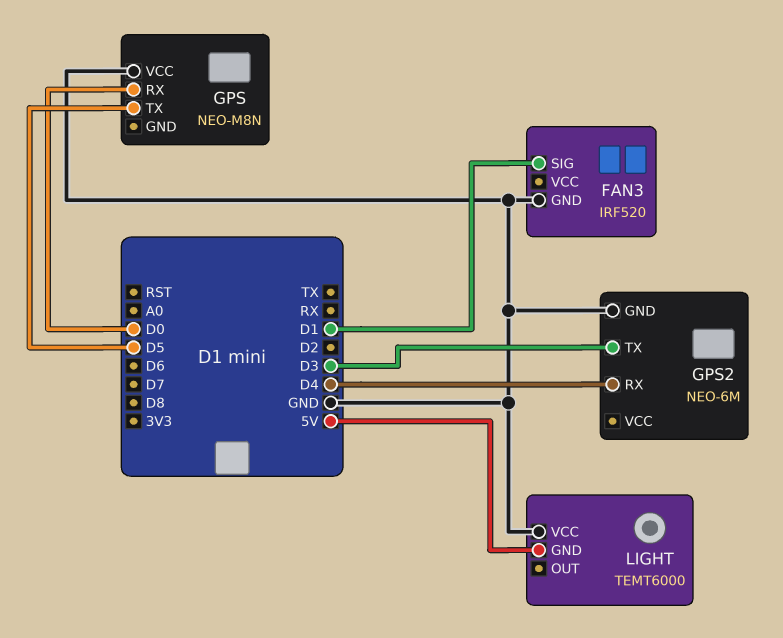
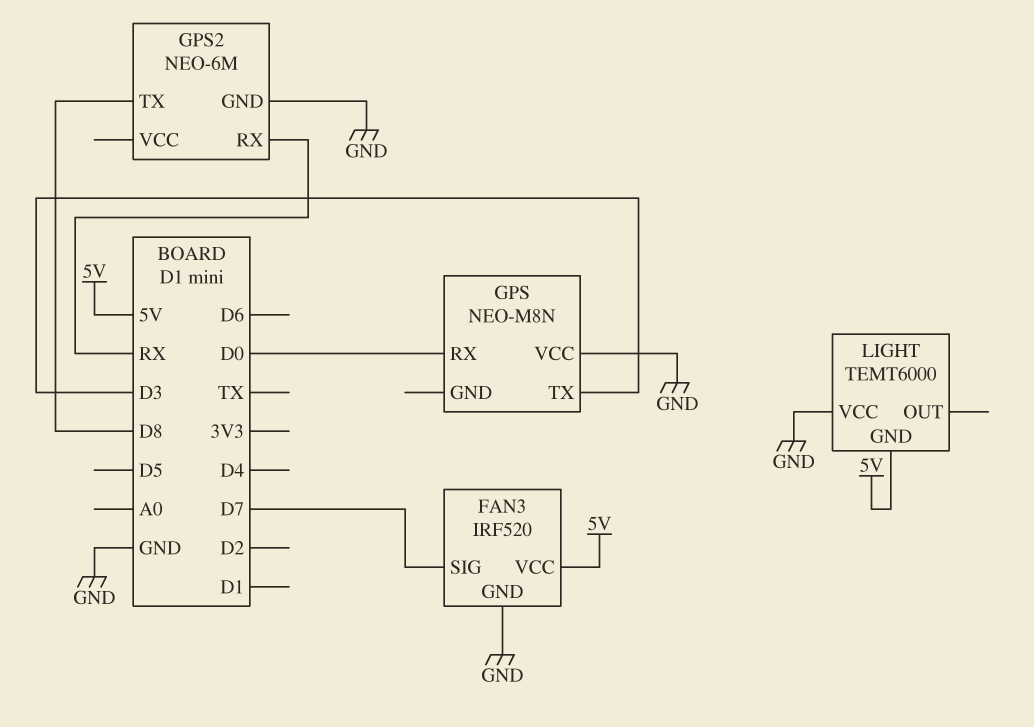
FAN3 pin SIG: D1 -> D7
FAN3 pin VCC: none -> 5V
GPS pin TX: D5 -> D3
GPS2 pin RX: D4 -> RX
GPS2 pin TX: D3 -> D8

